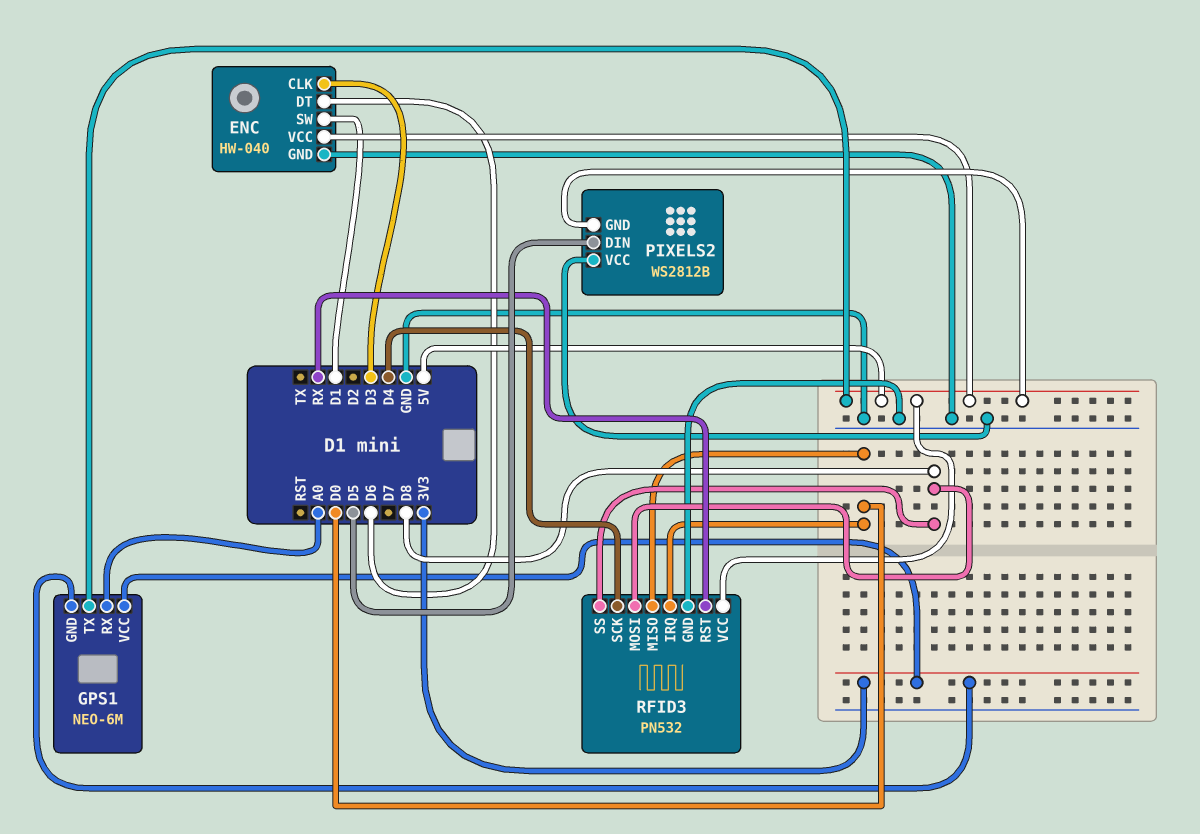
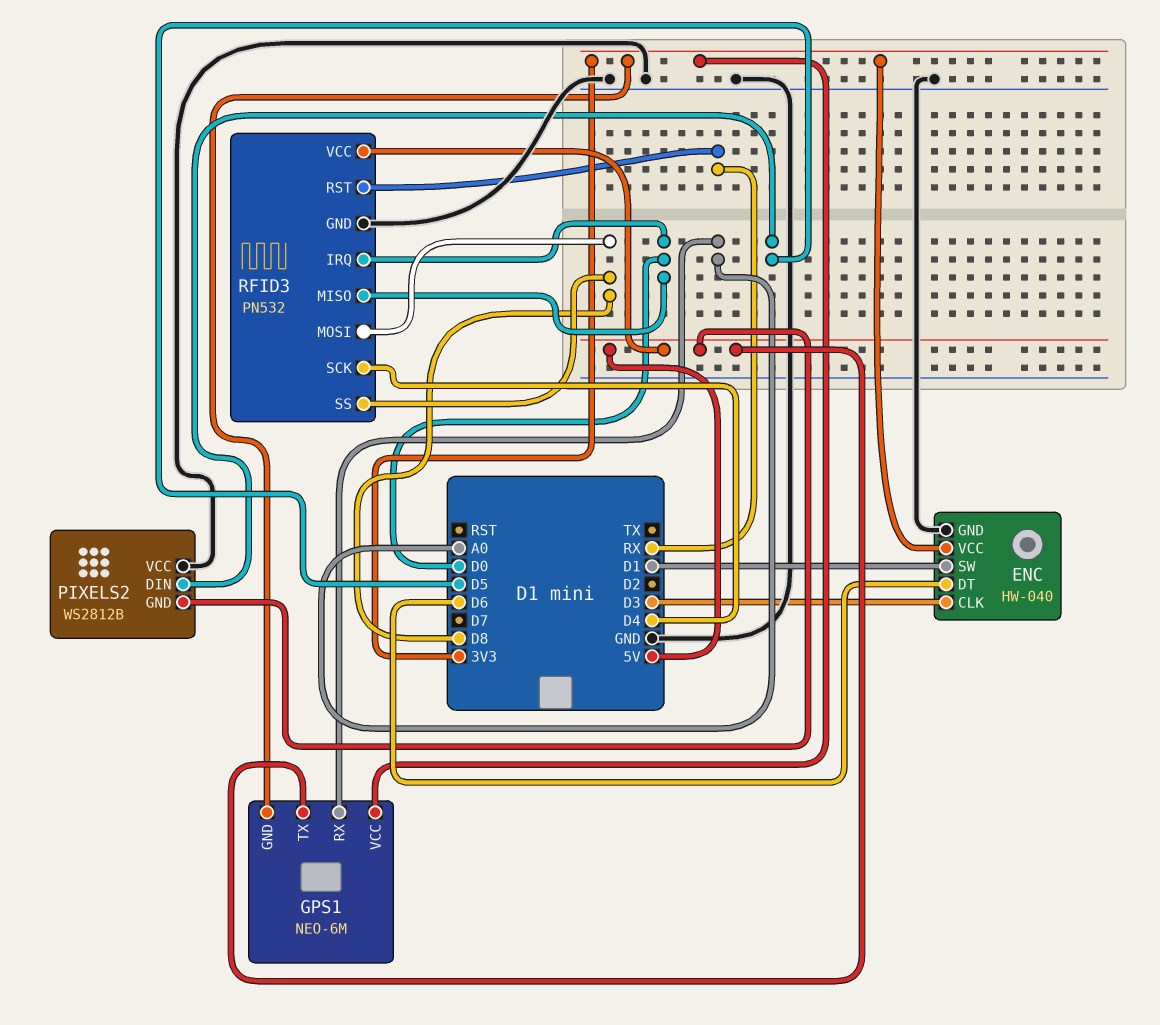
ENC pin VCC: 5V -> 3V3

